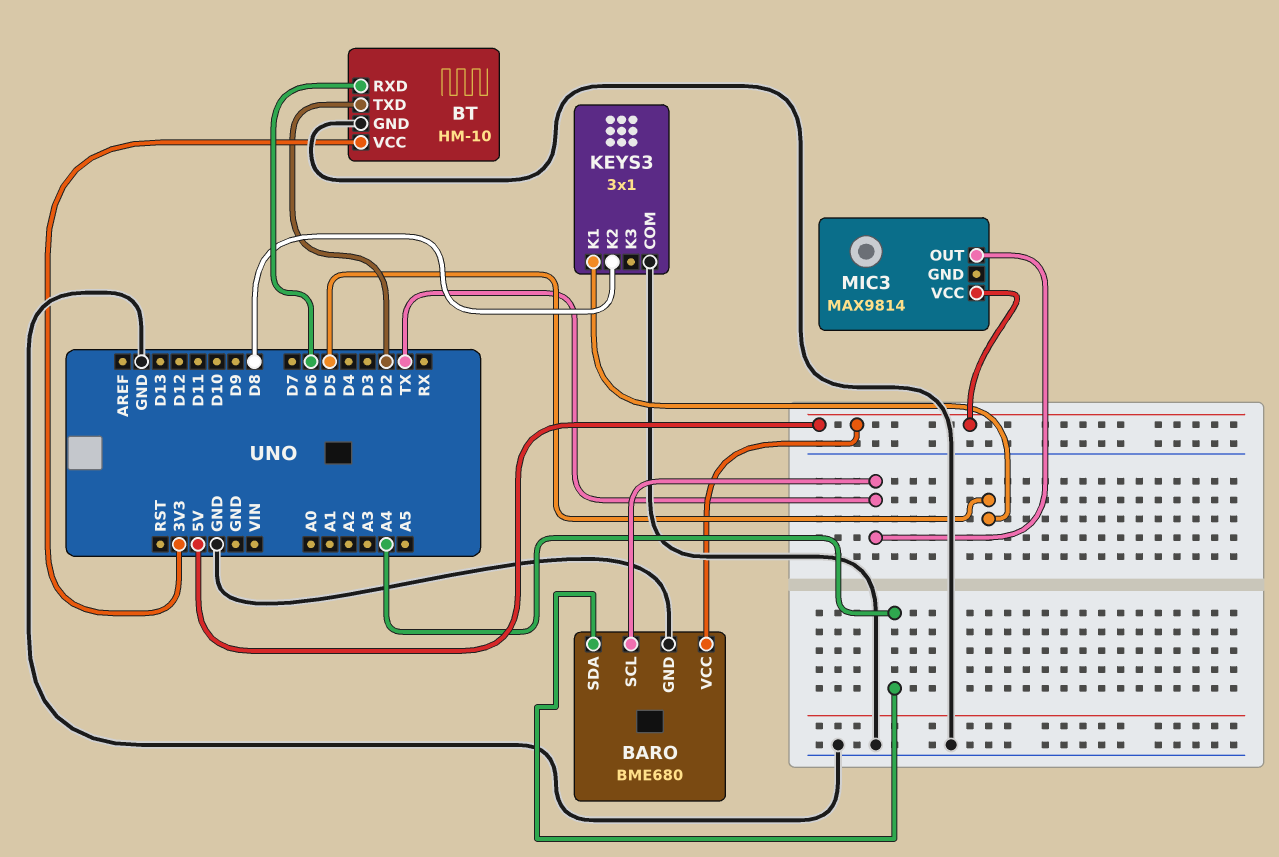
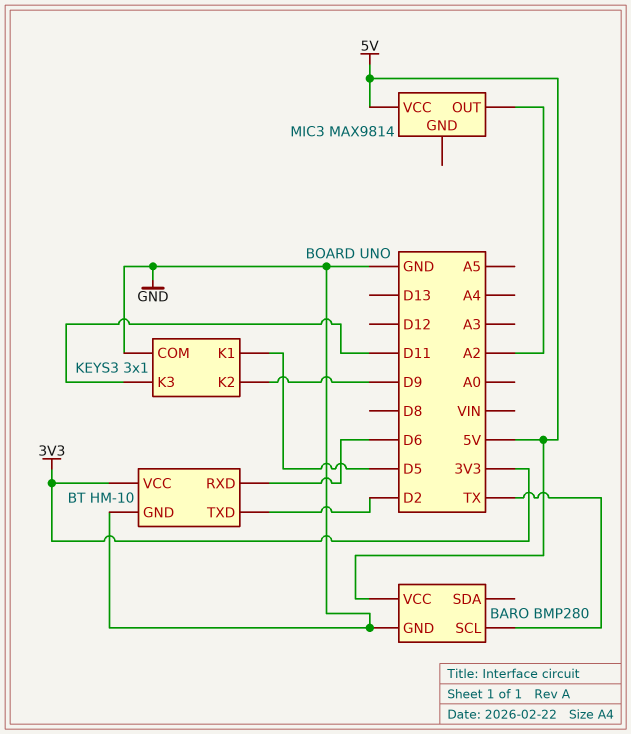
BARO: BME680 -> BMP280
BARO pin SDA: A4 -> none
KEYS3 pin K2: D8 -> D9
KEYS3 pin K3: none -> D11
MIC3 pin OUT: TX -> A2

